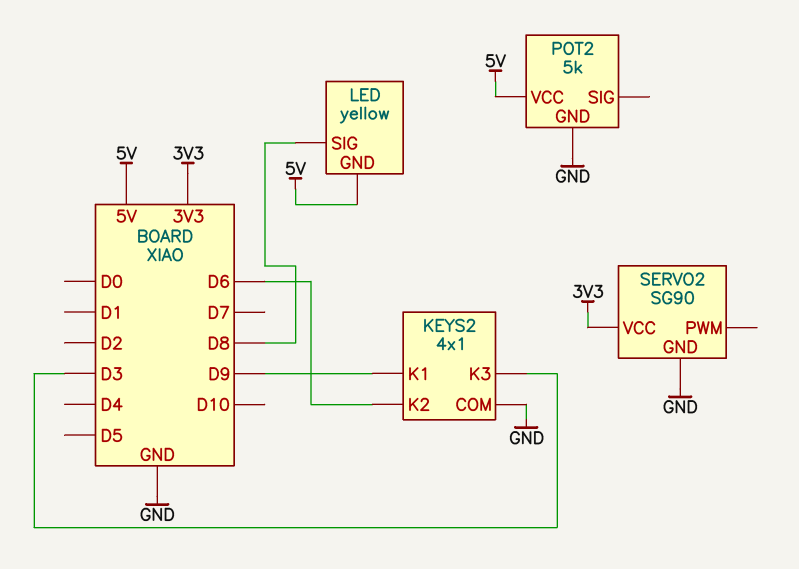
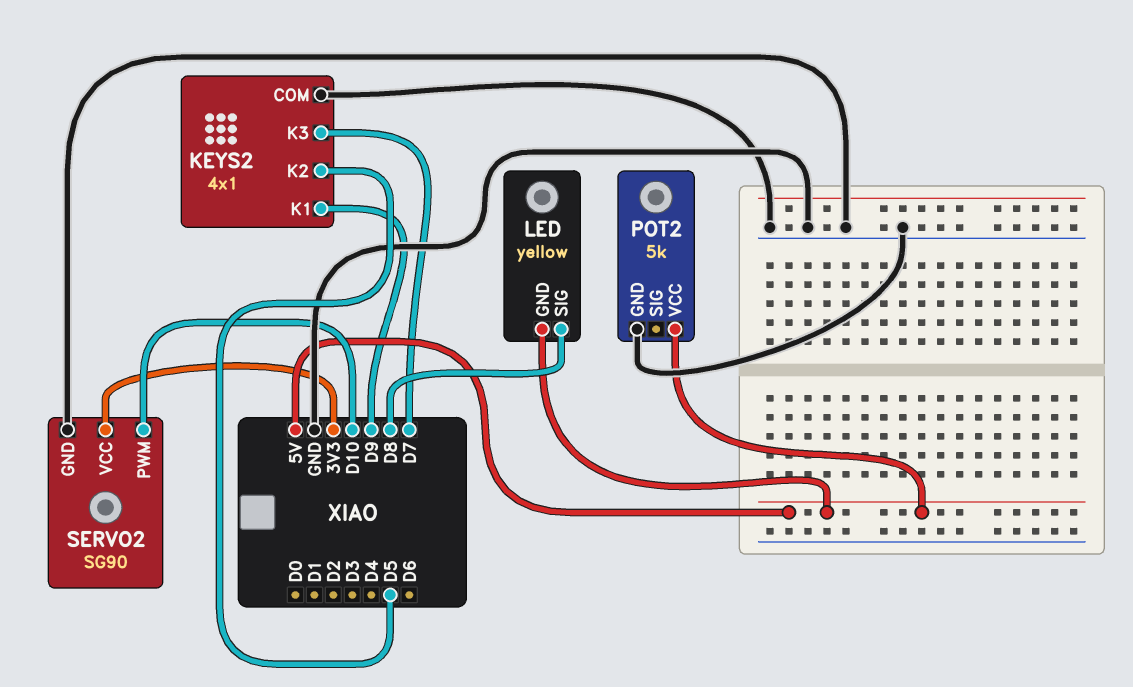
KEYS2 pin K2: D6 -> D5
KEYS2 pin K3: D3 -> D7
SERVO2 pin PWM: none -> D10

